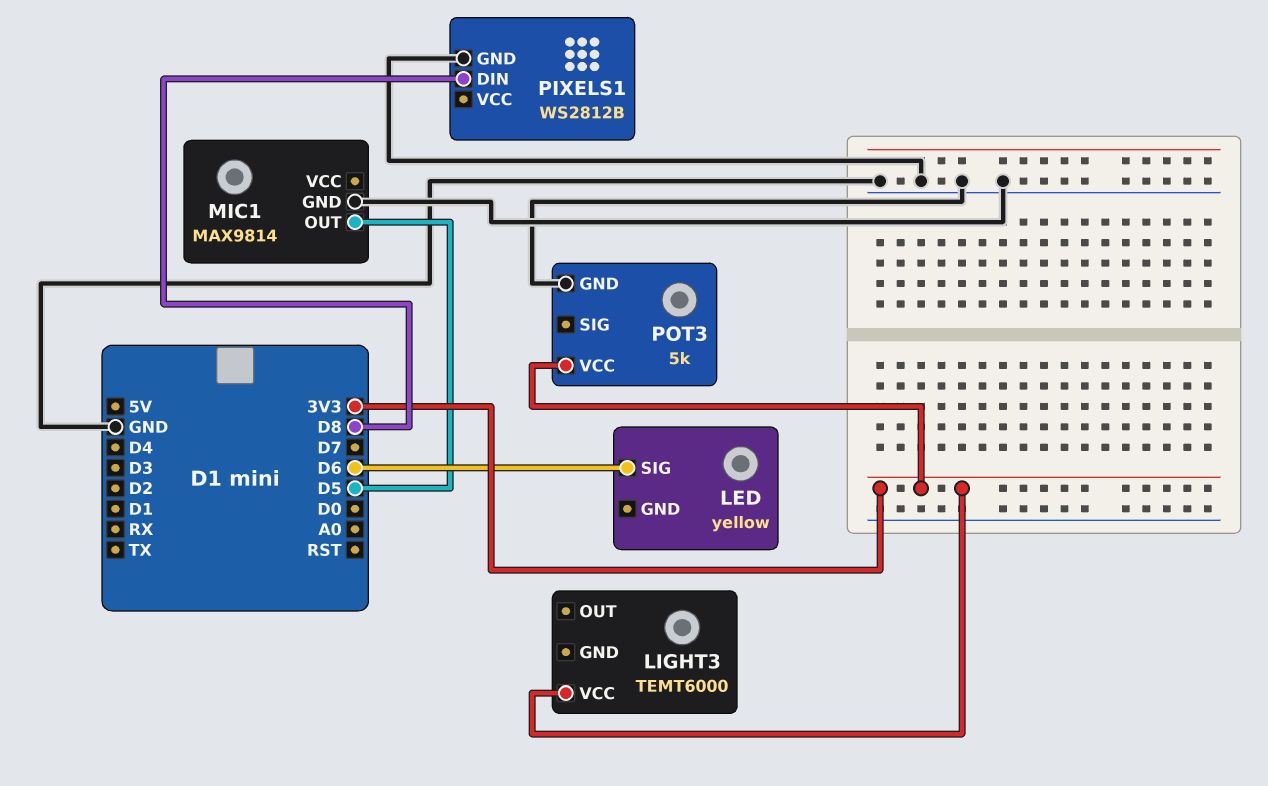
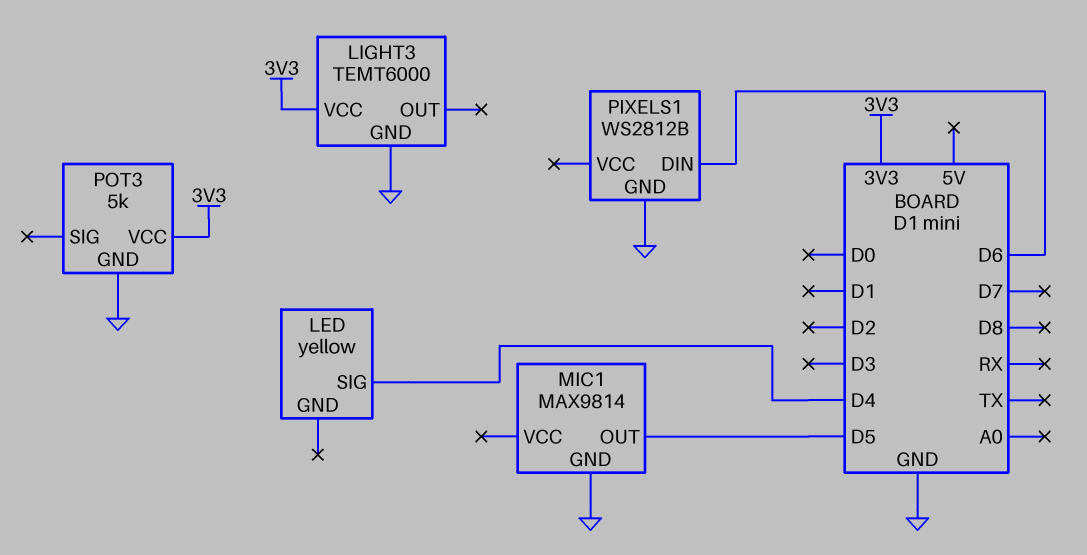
LED pin SIG: D6 -> D4
LIGHT3 pin GND: none -> GND
PIXELS1 pin DIN: D8 -> D6

